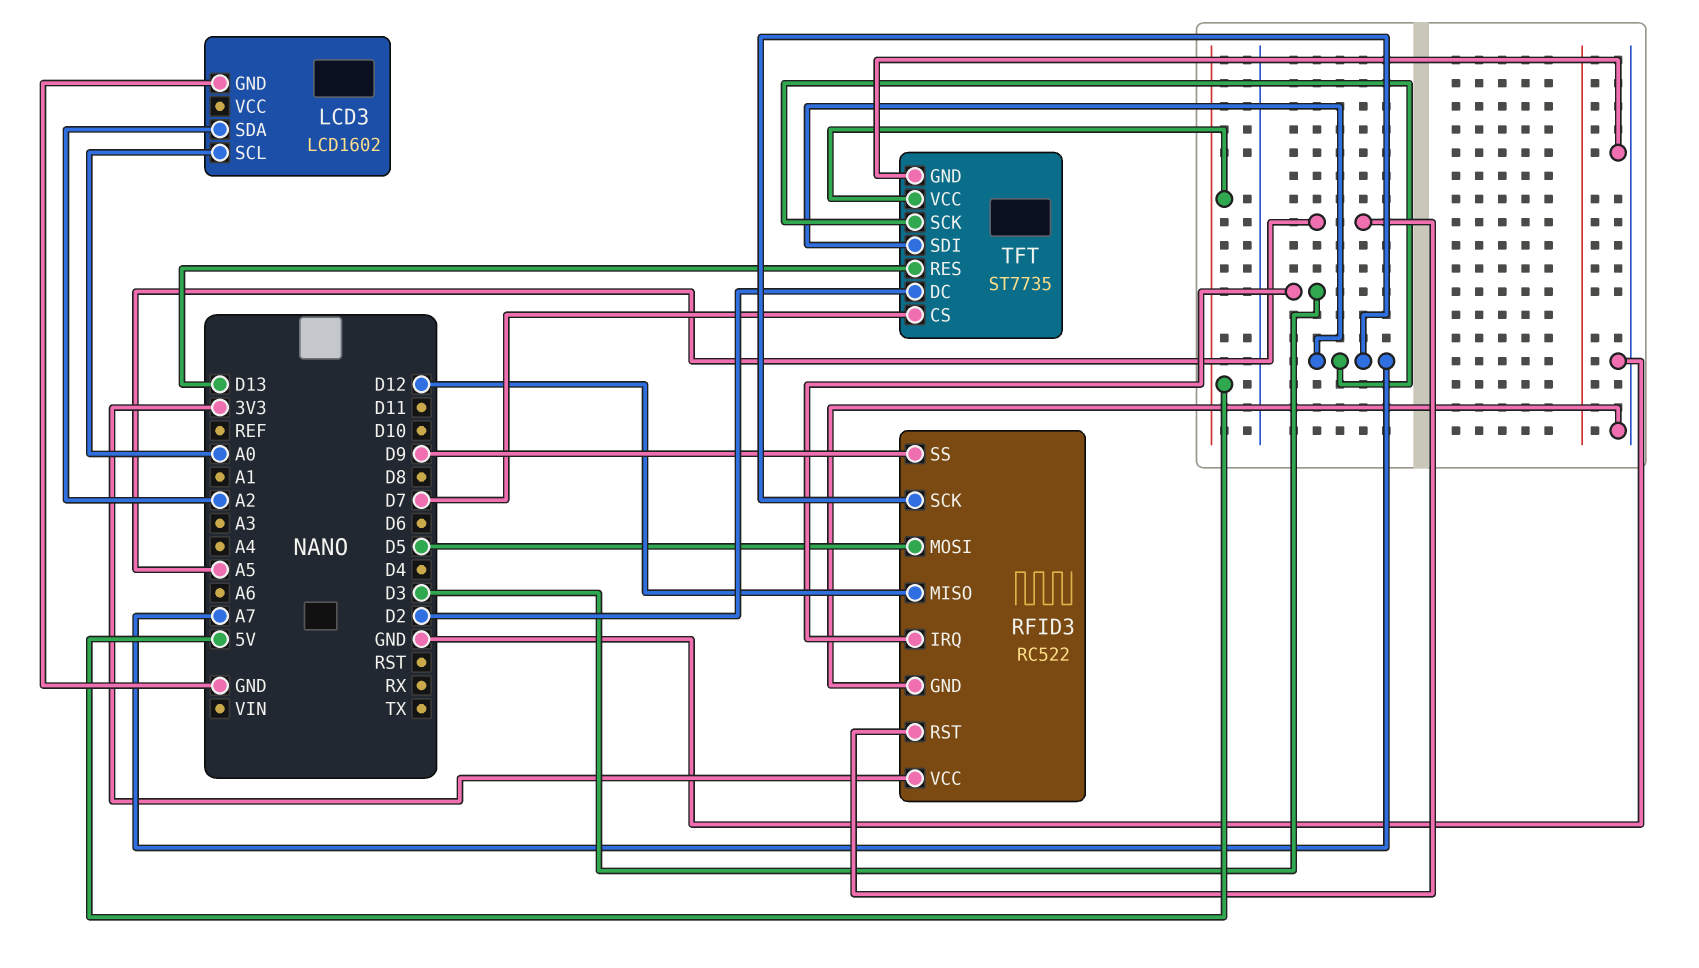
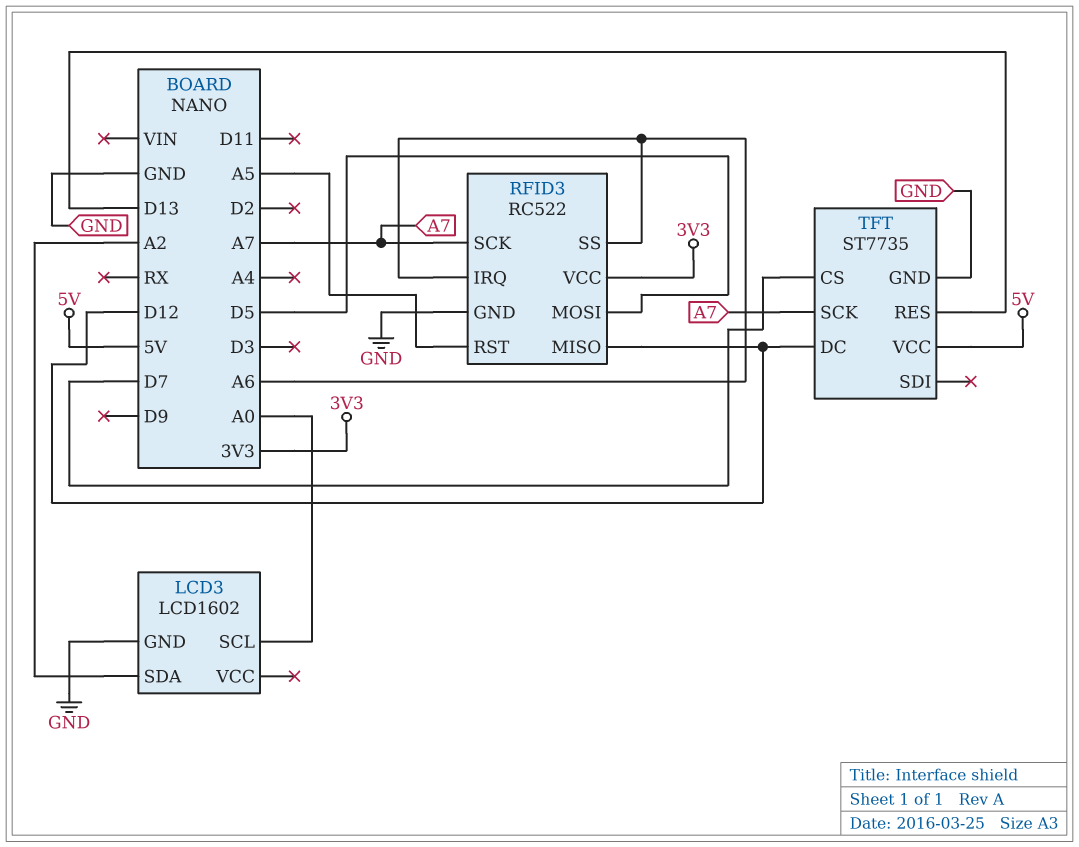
RFID3 pin IRQ: D3 -> A6
RFID3 pin SS: D9 -> A6
TFT pin DC: D2 -> D12
TFT pin SDI: A7 -> none

